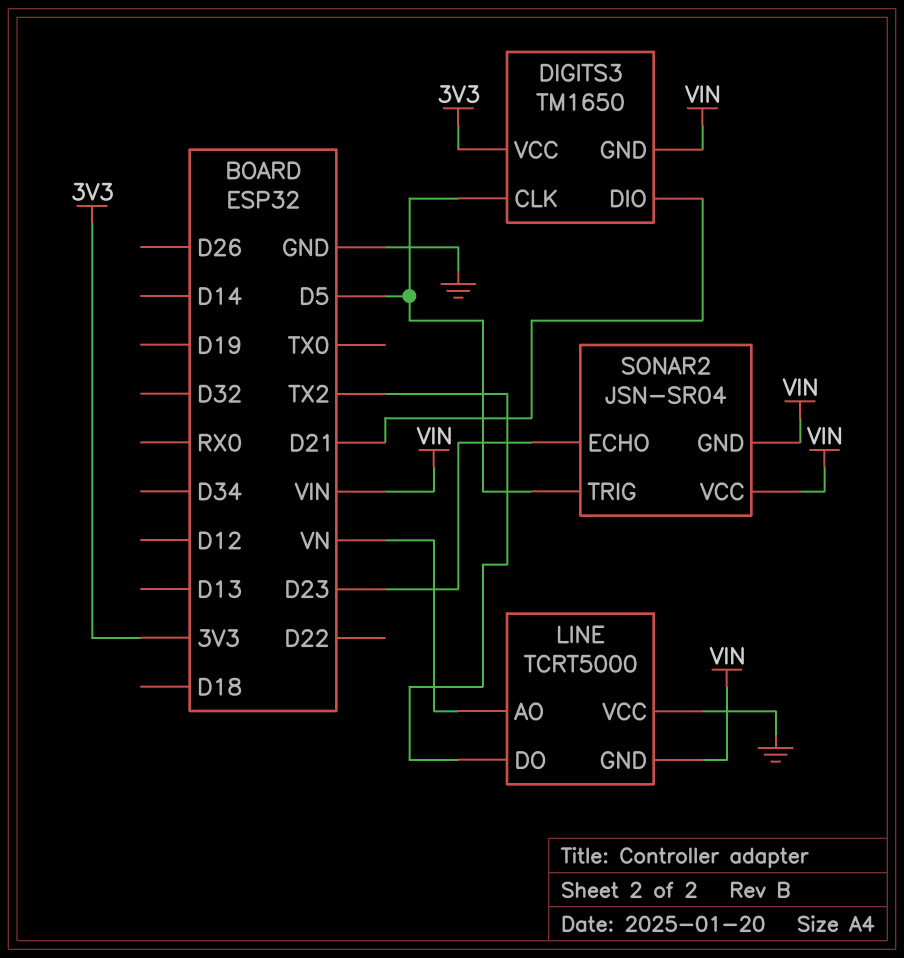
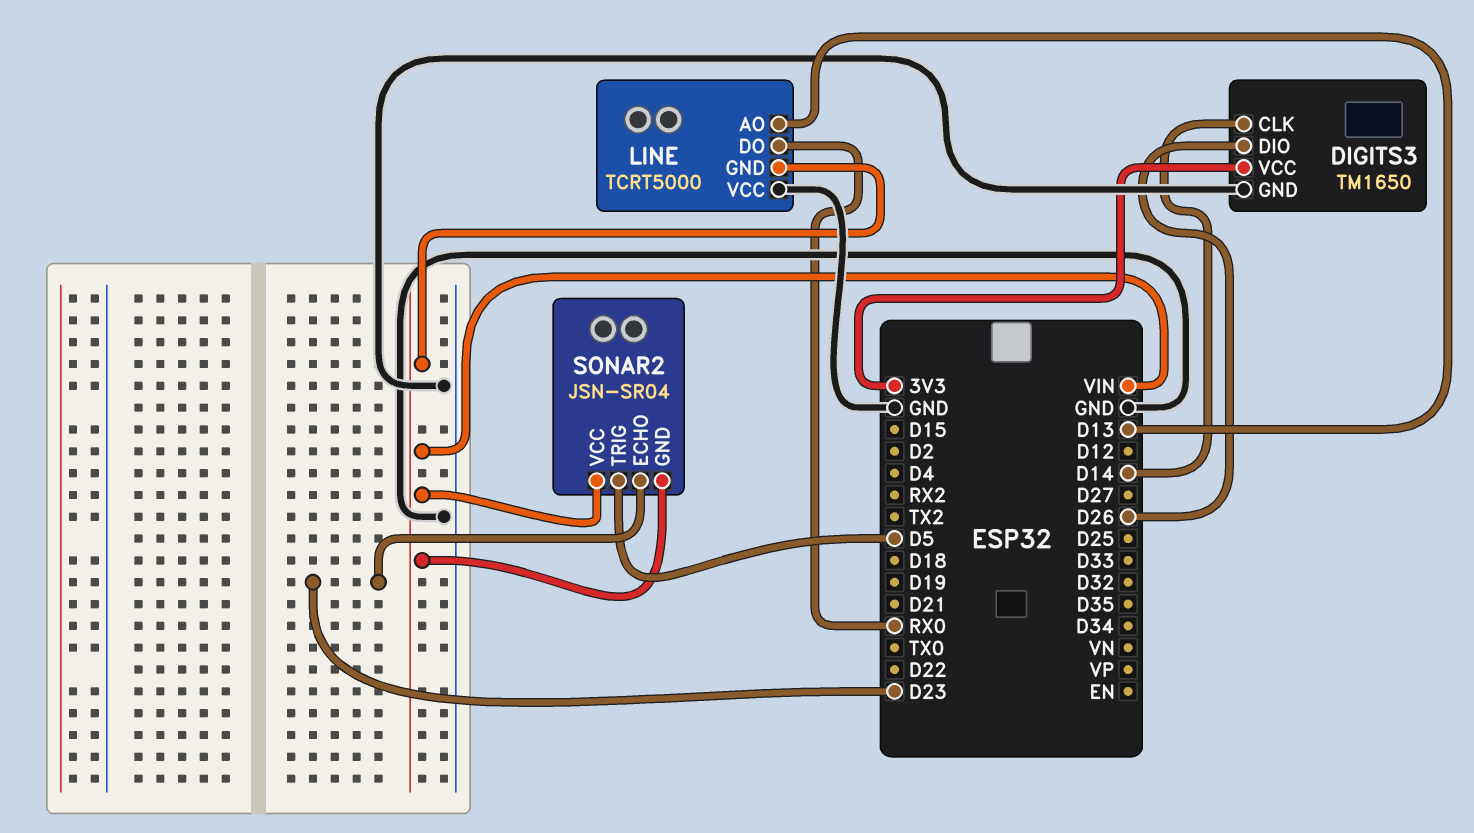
DIGITS3 pin CLK: D5 -> D14
DIGITS3 pin DIO: D21 -> D26
DIGITS3 pin GND: VIN -> GND
LINE pin AO: VN -> D13
LINE pin DO: TX2 -> RX0

